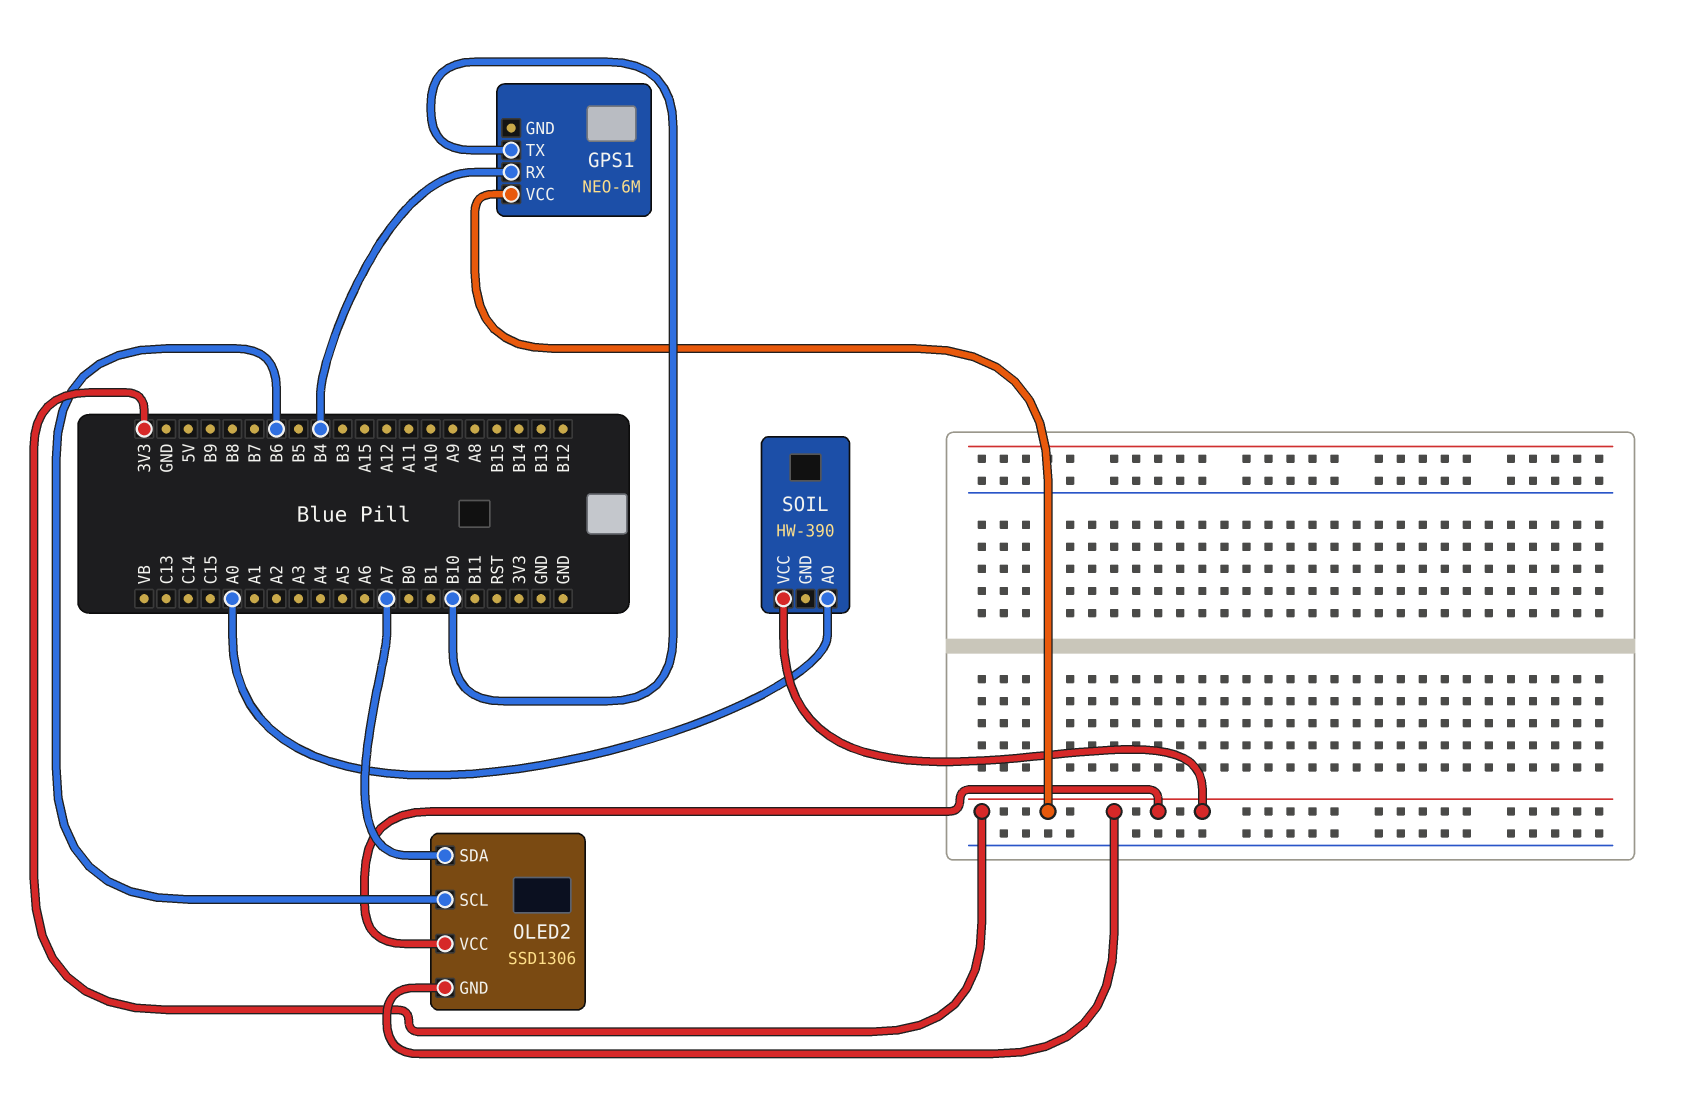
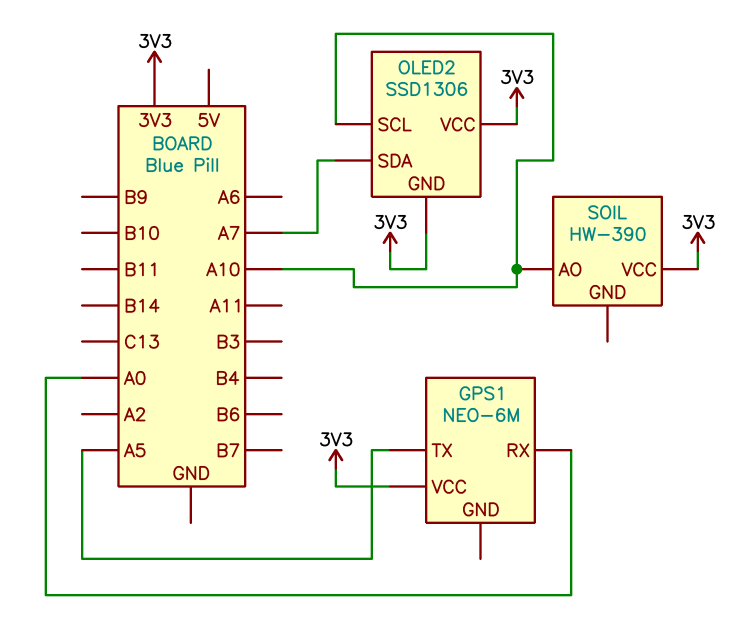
GPS1 pin RX: B4 -> A0
GPS1 pin TX: B10 -> A5
OLED2 pin SCL: B6 -> A10
SOIL pin AO: A0 -> A10

